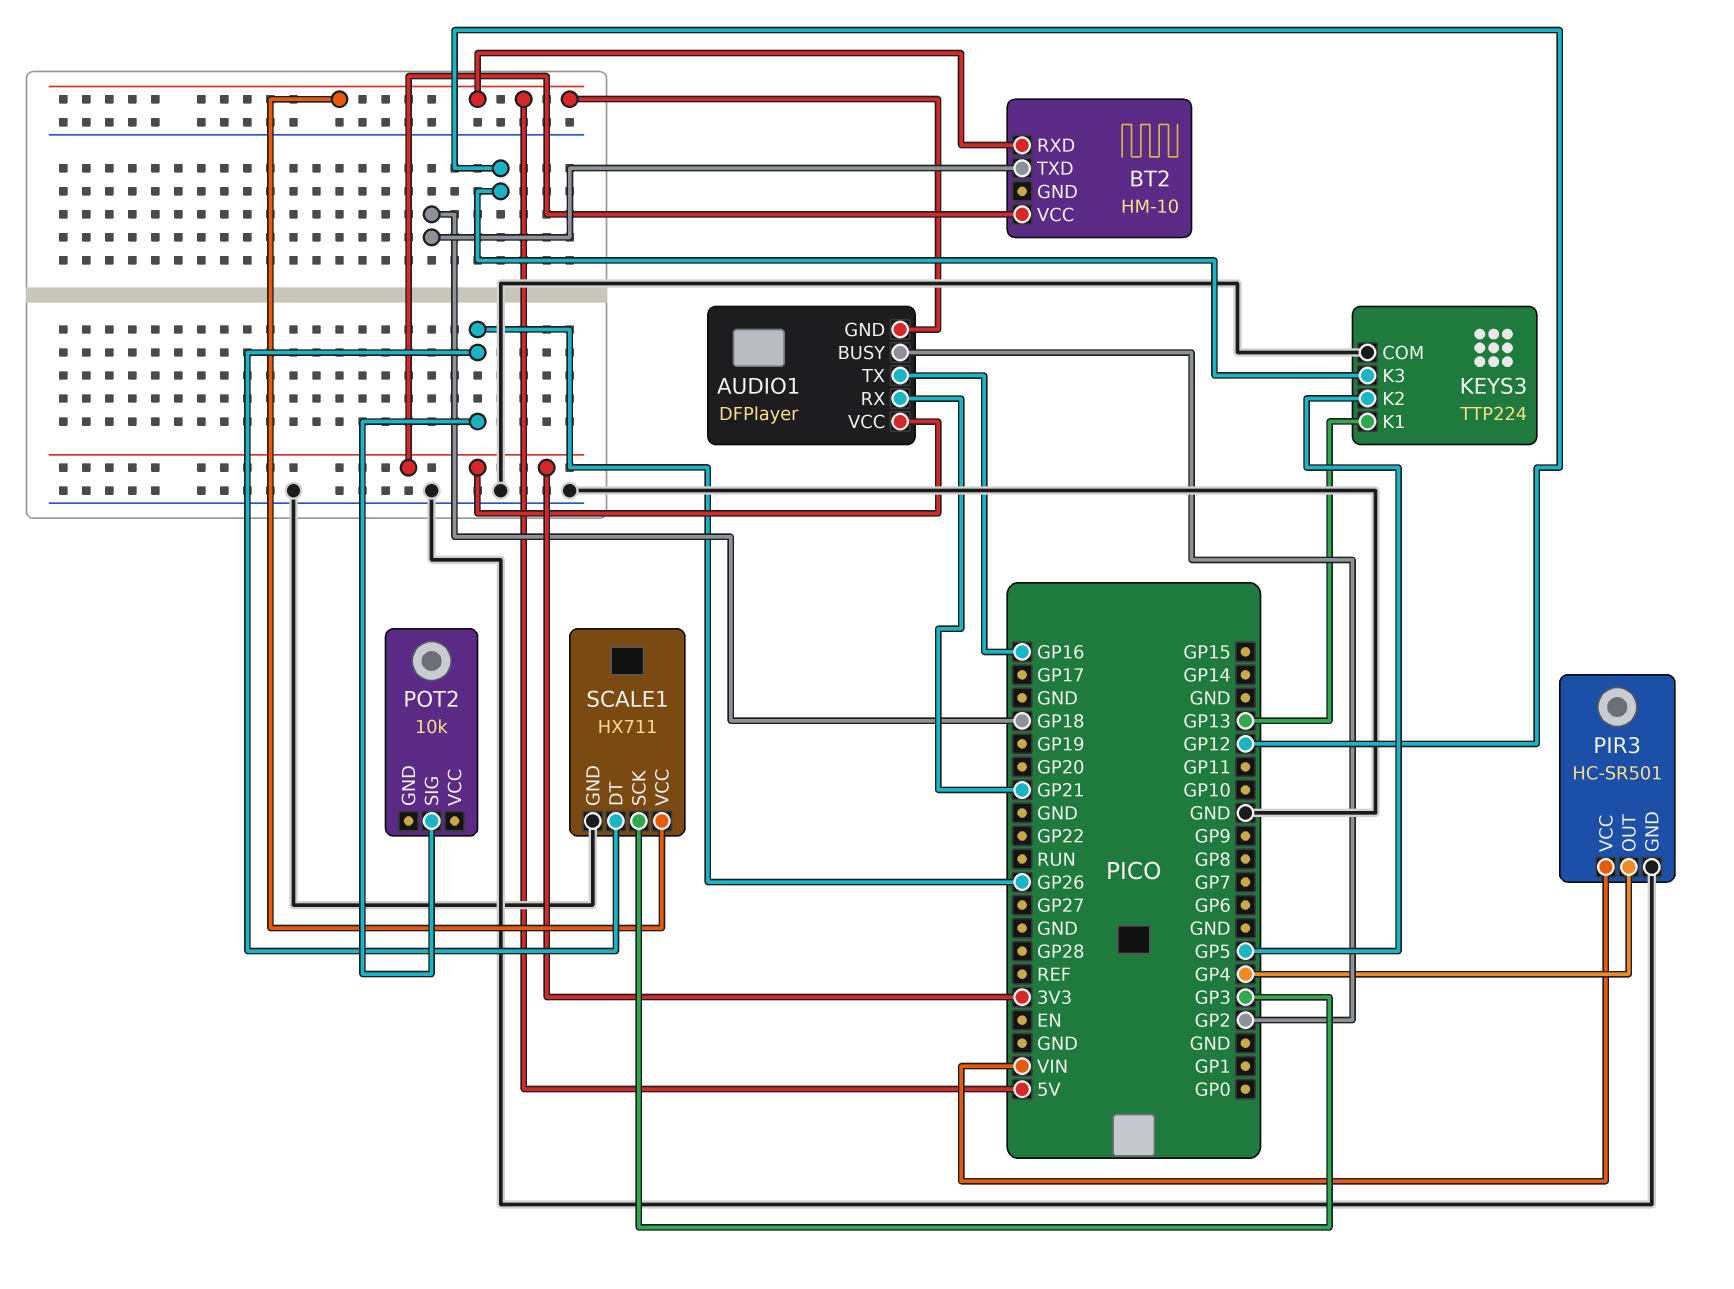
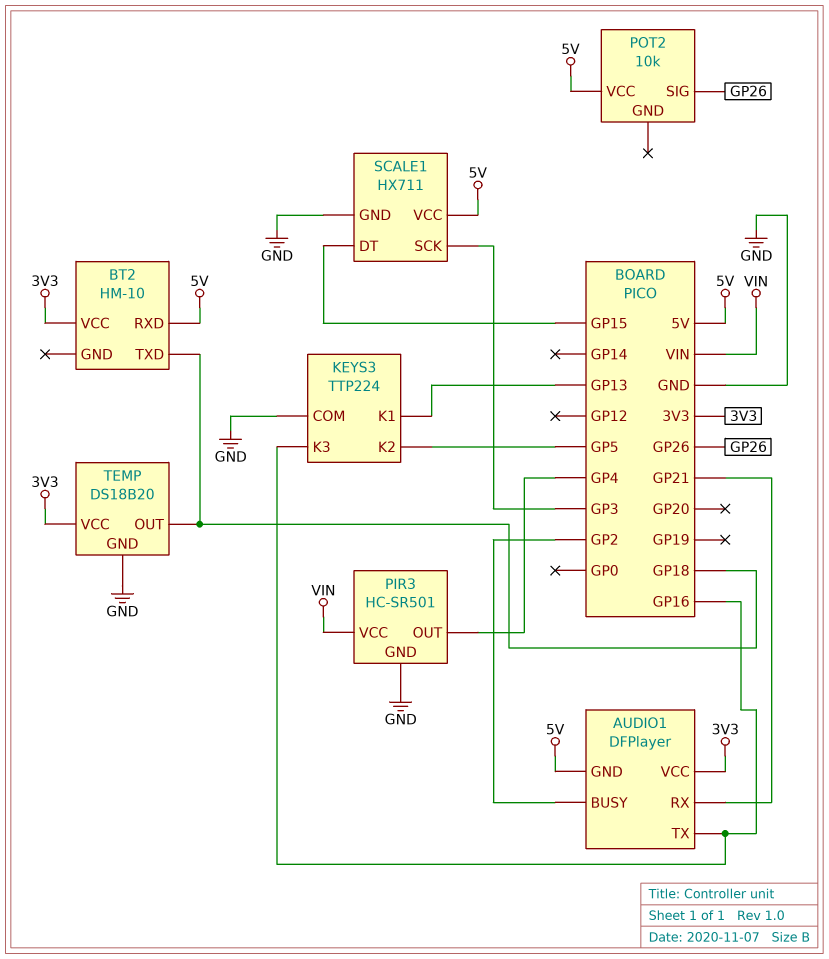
KEYS3 pin K3: GP12 -> GP16
POT2 pin VCC: none -> 5V
SCALE1 pin DT: GP26 -> GP15
TEMP: none -> DS18B20
TEMP pin GND: none -> GND
TEMP pin OUT: none -> GP18
TEMP pin VCC: none -> 3V3

